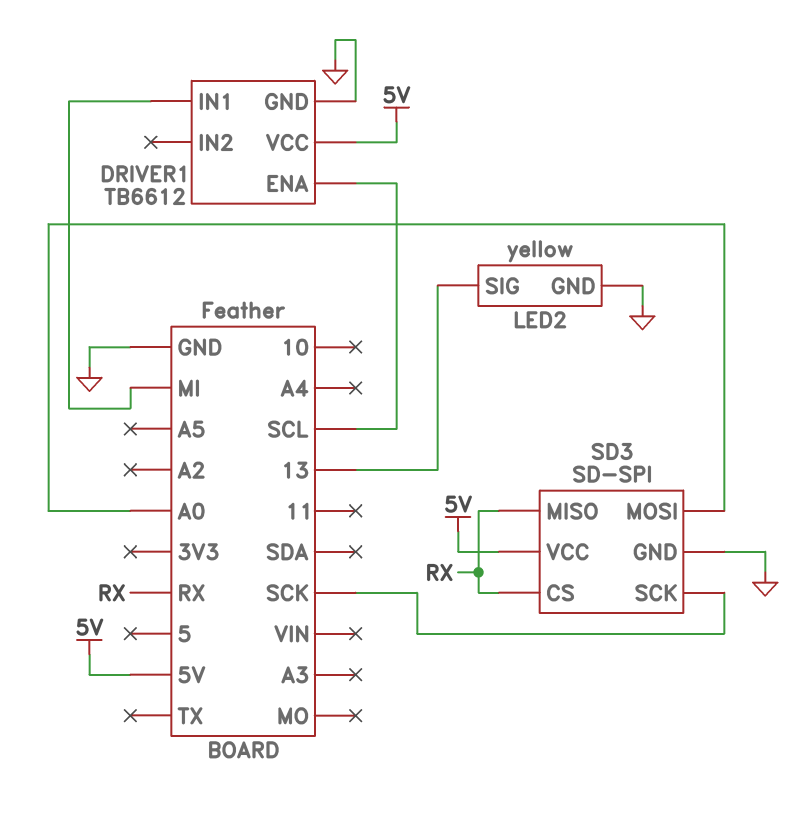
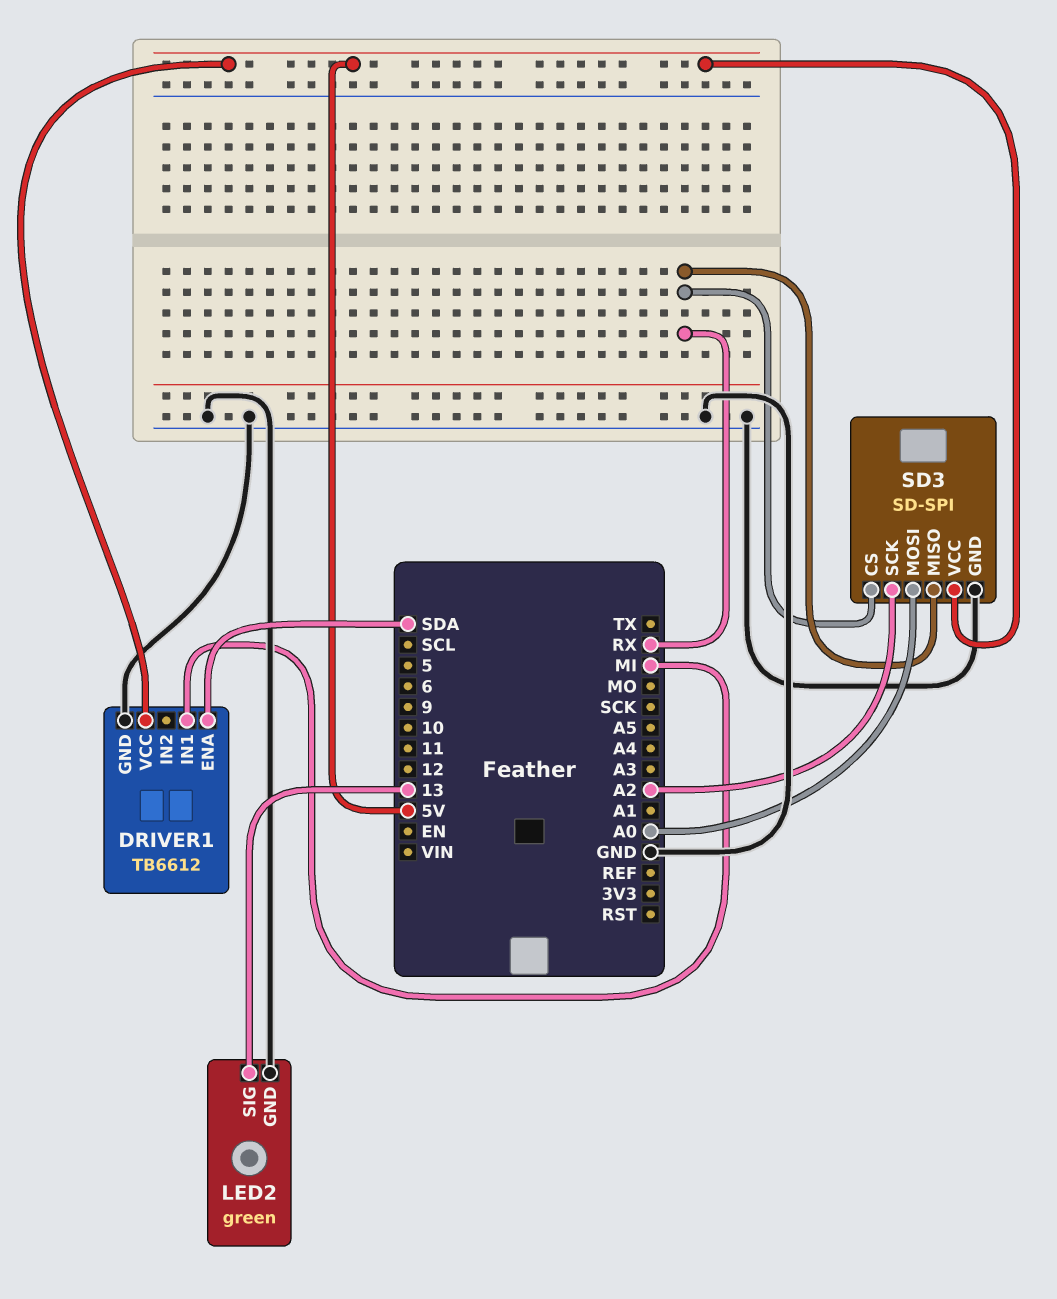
DRIVER1 pin ENA: SCL -> SDA
LED2: yellow -> green
SD3 pin SCK: SCK -> A2

